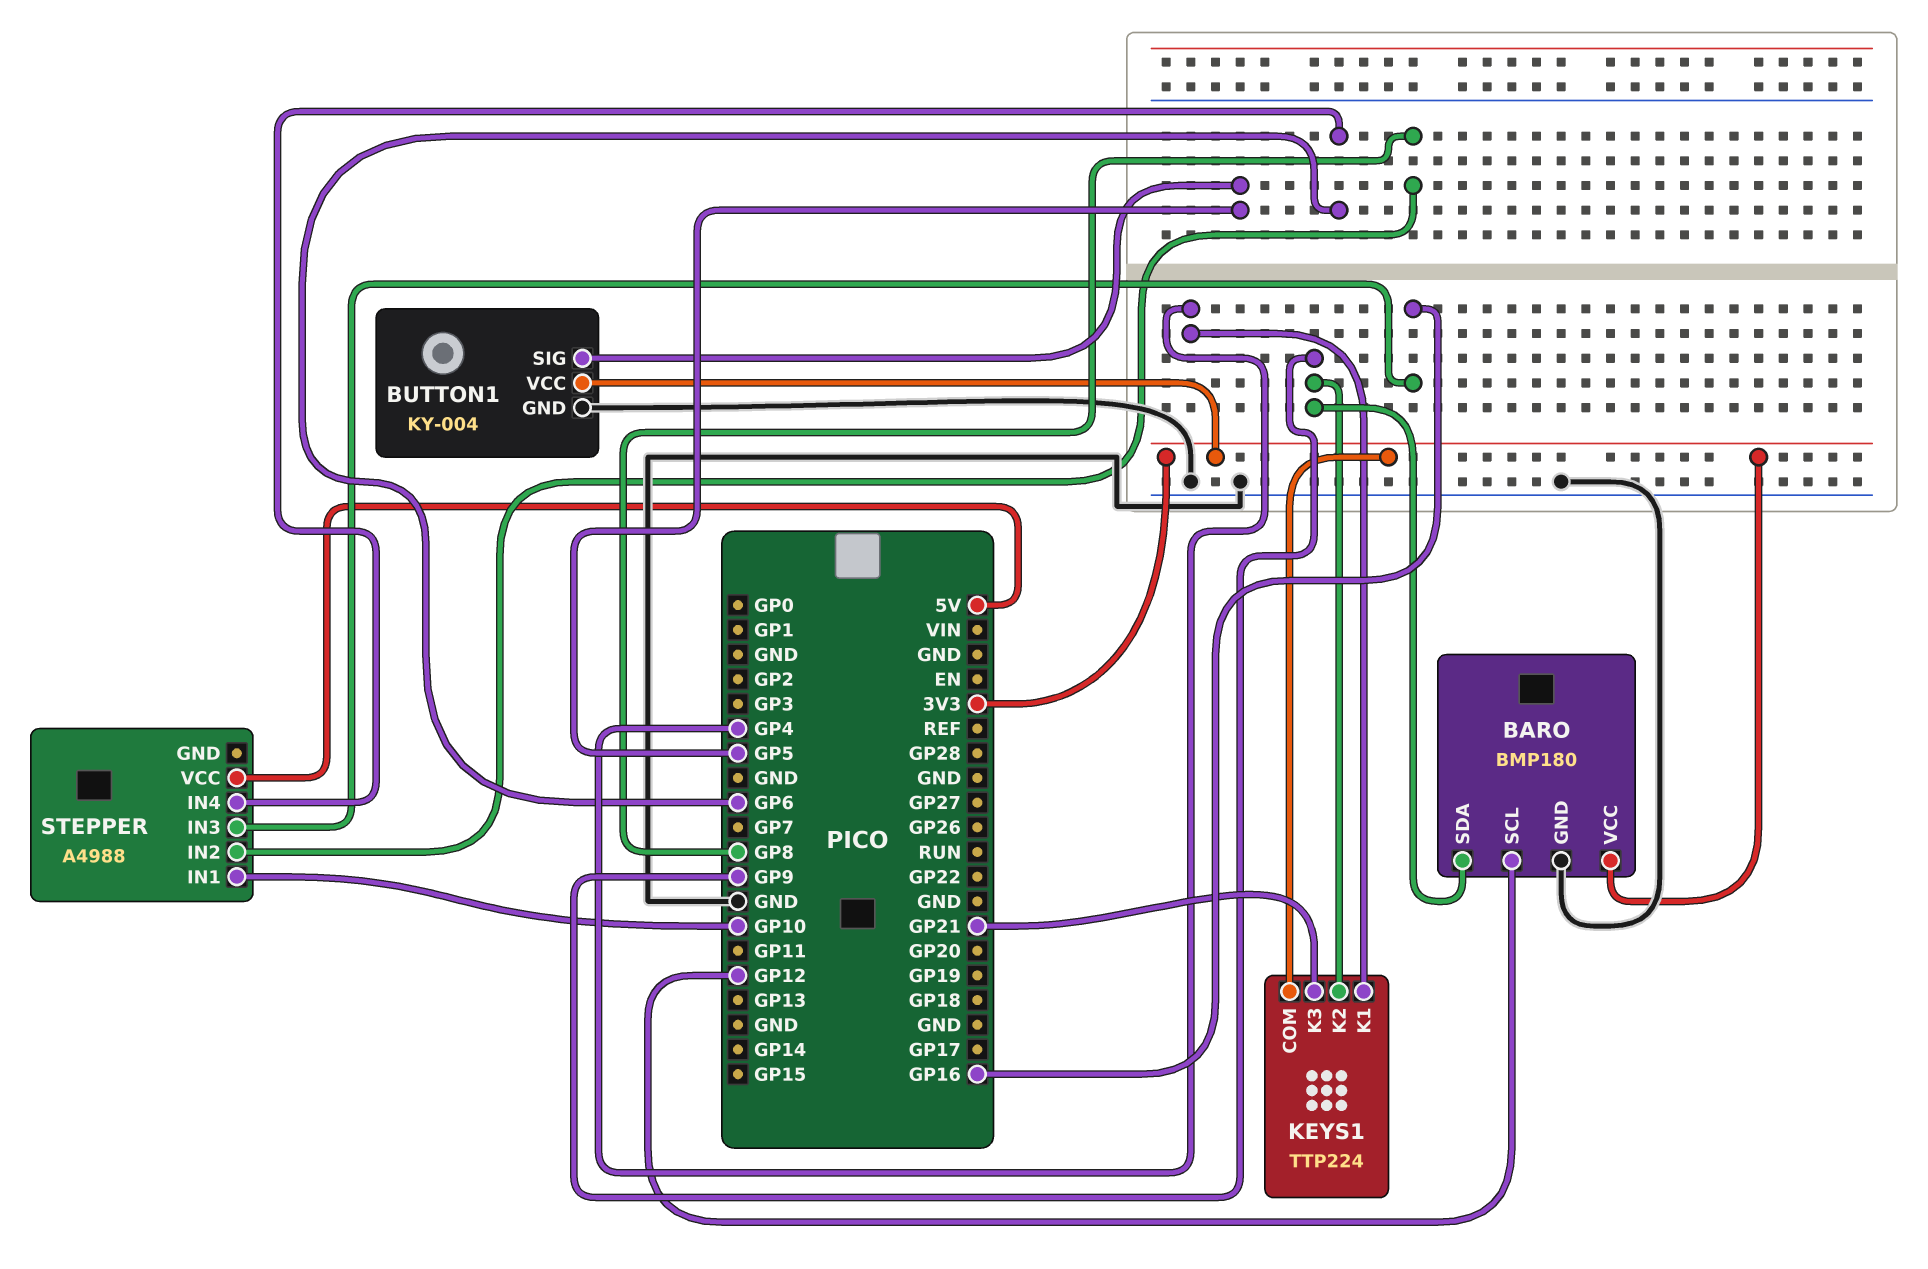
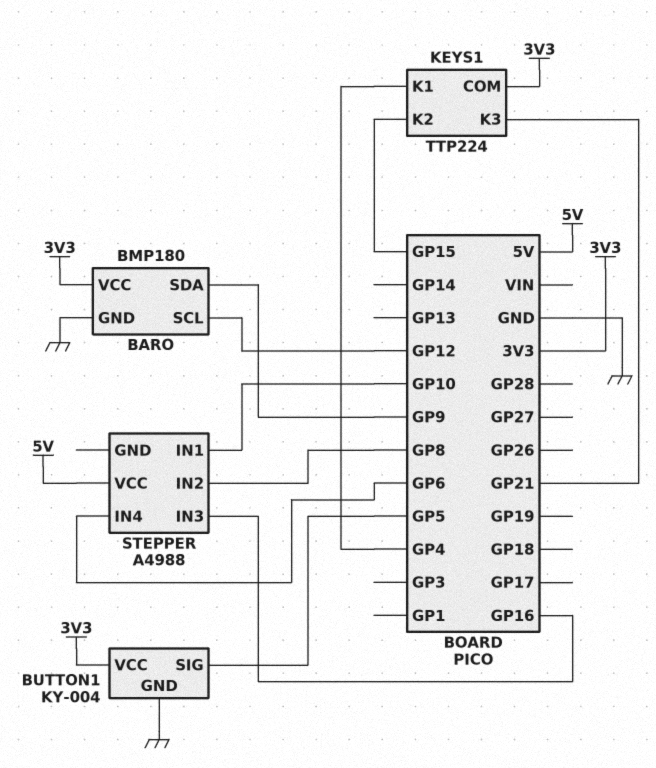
KEYS1 pin K2: GP9 -> GP15

